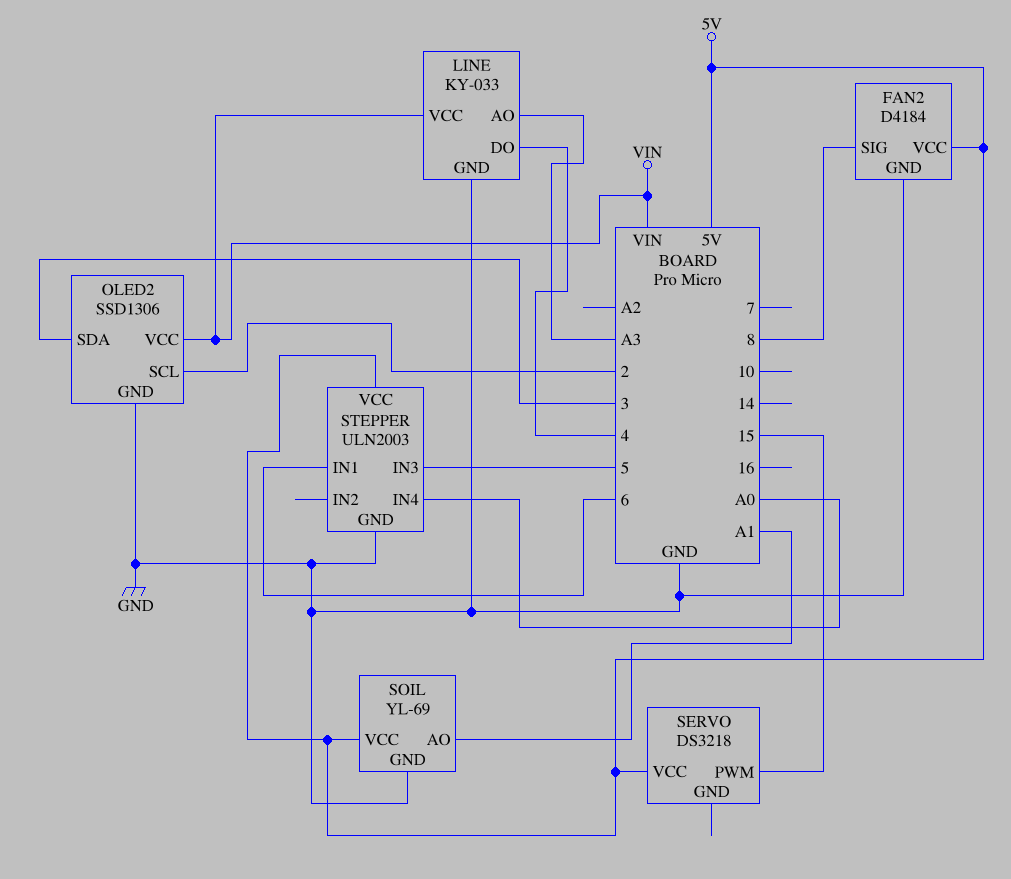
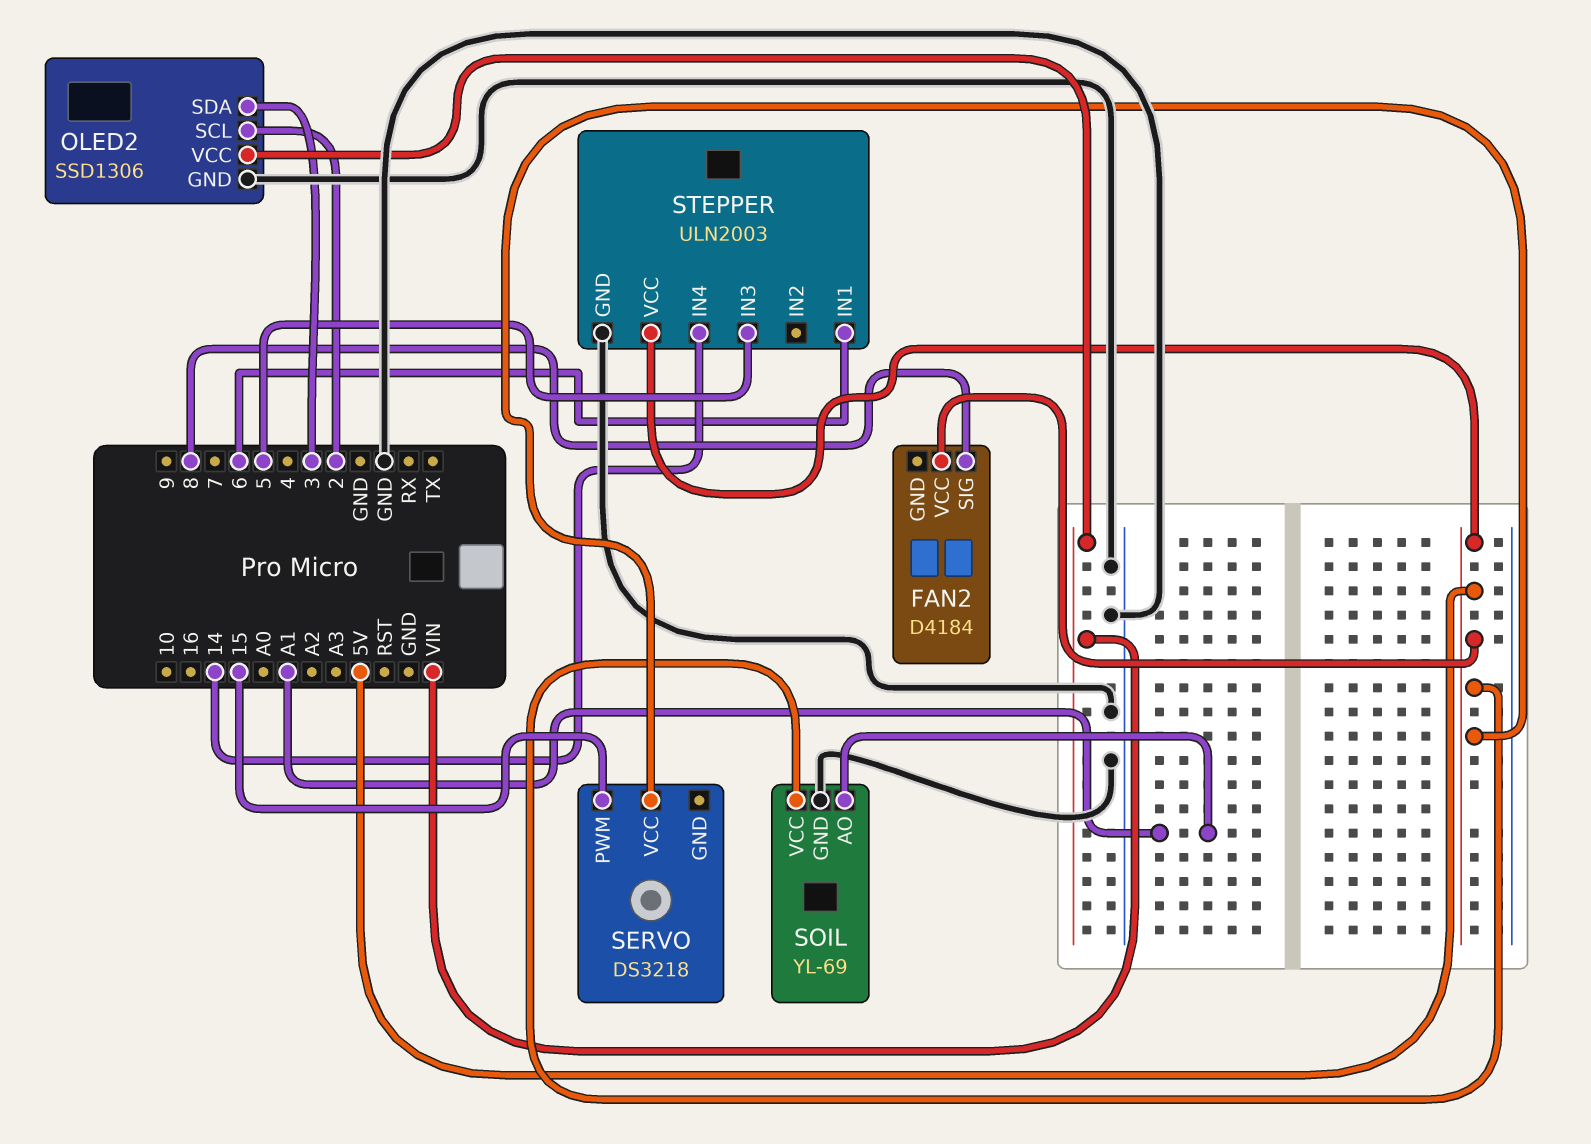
FAN2 pin GND: GND -> none
LINE: KY-033 -> none
LINE pin AO: A3 -> none
LINE pin DO: 4 -> none
LINE pin GND: GND -> none
LINE pin VCC: VIN -> none
STEPPER pin IN4: A0 -> 14

